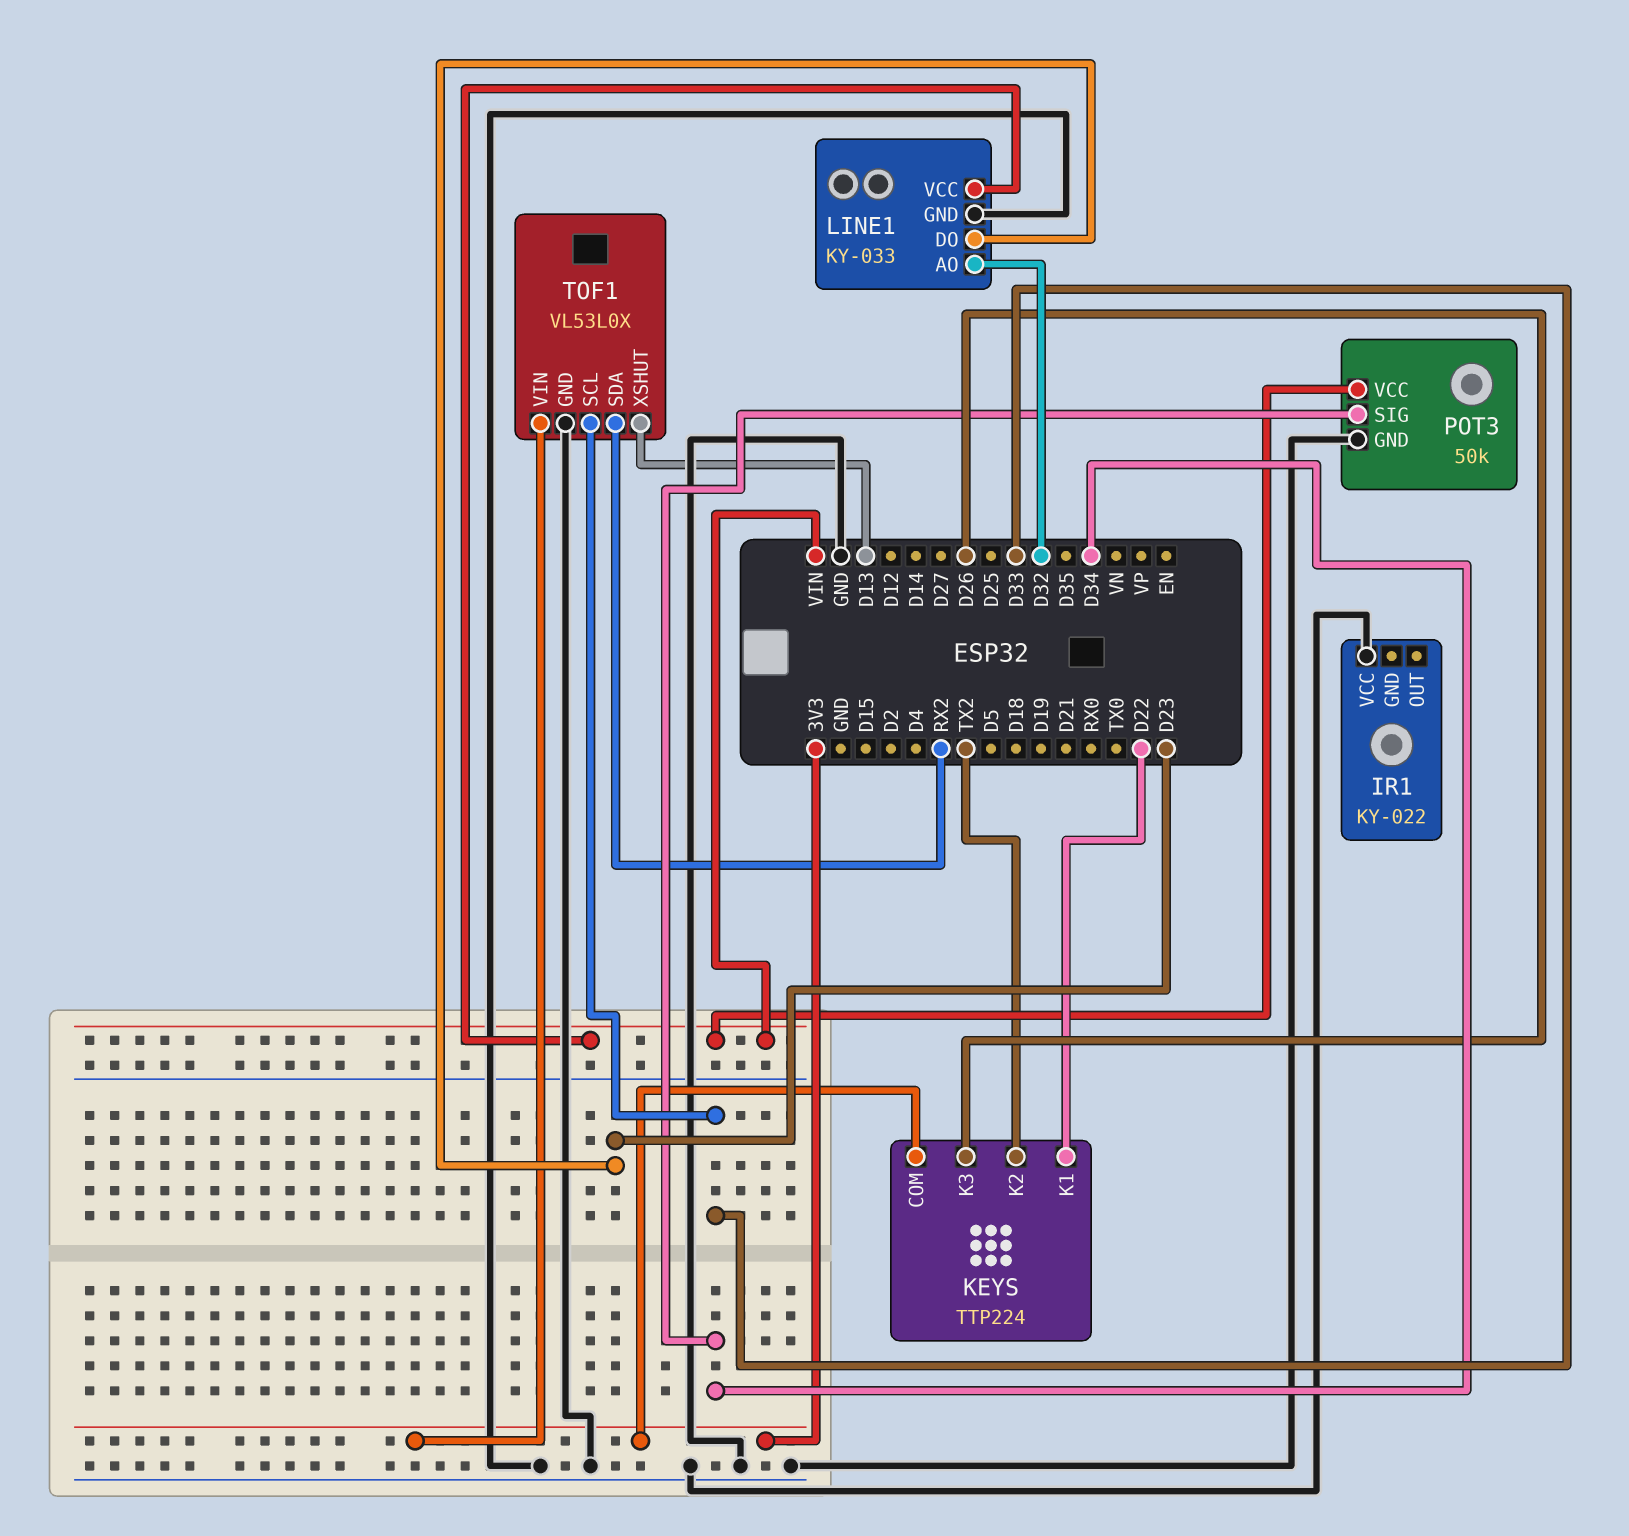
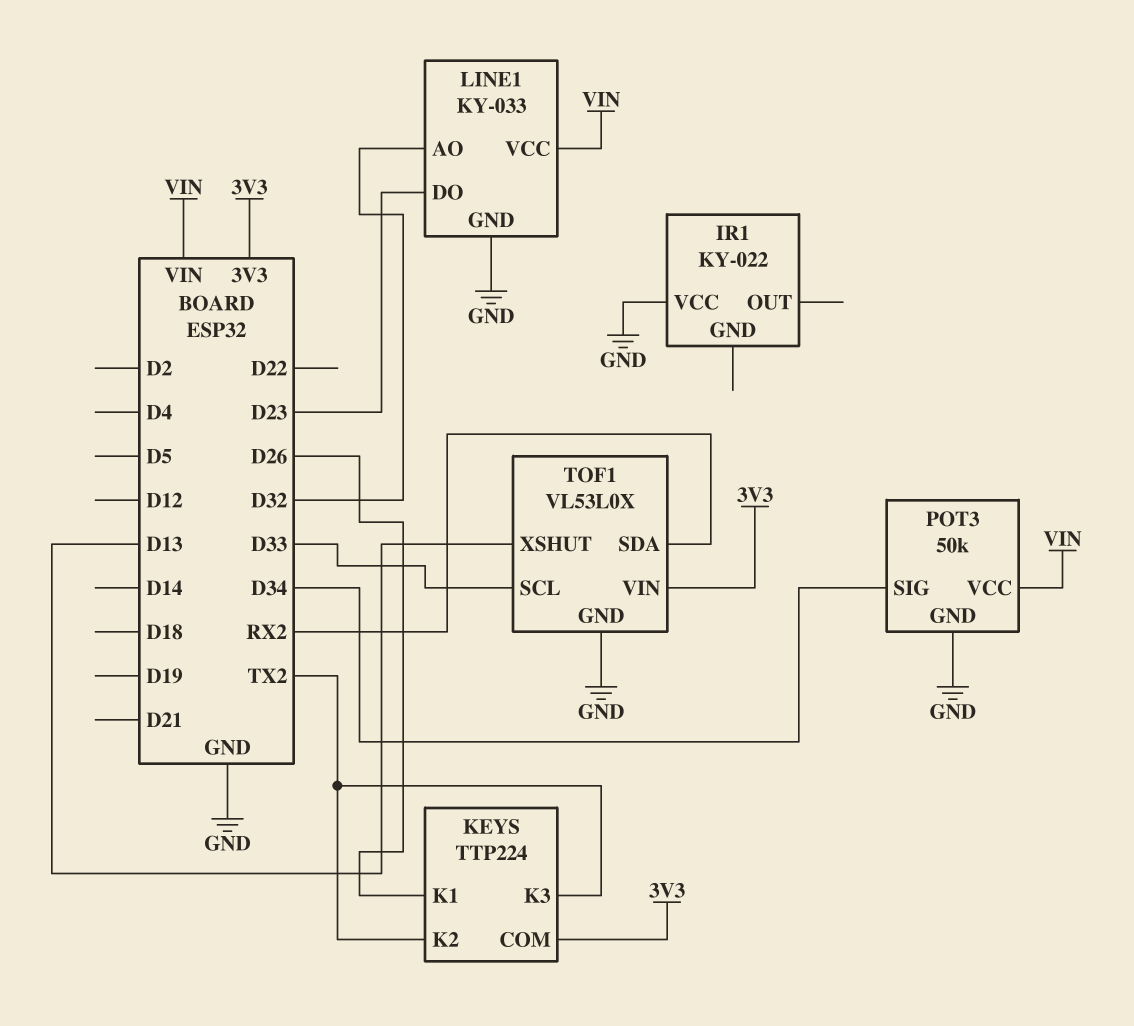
KEYS pin K1: D22 -> D26
KEYS pin K3: D26 -> TX2

